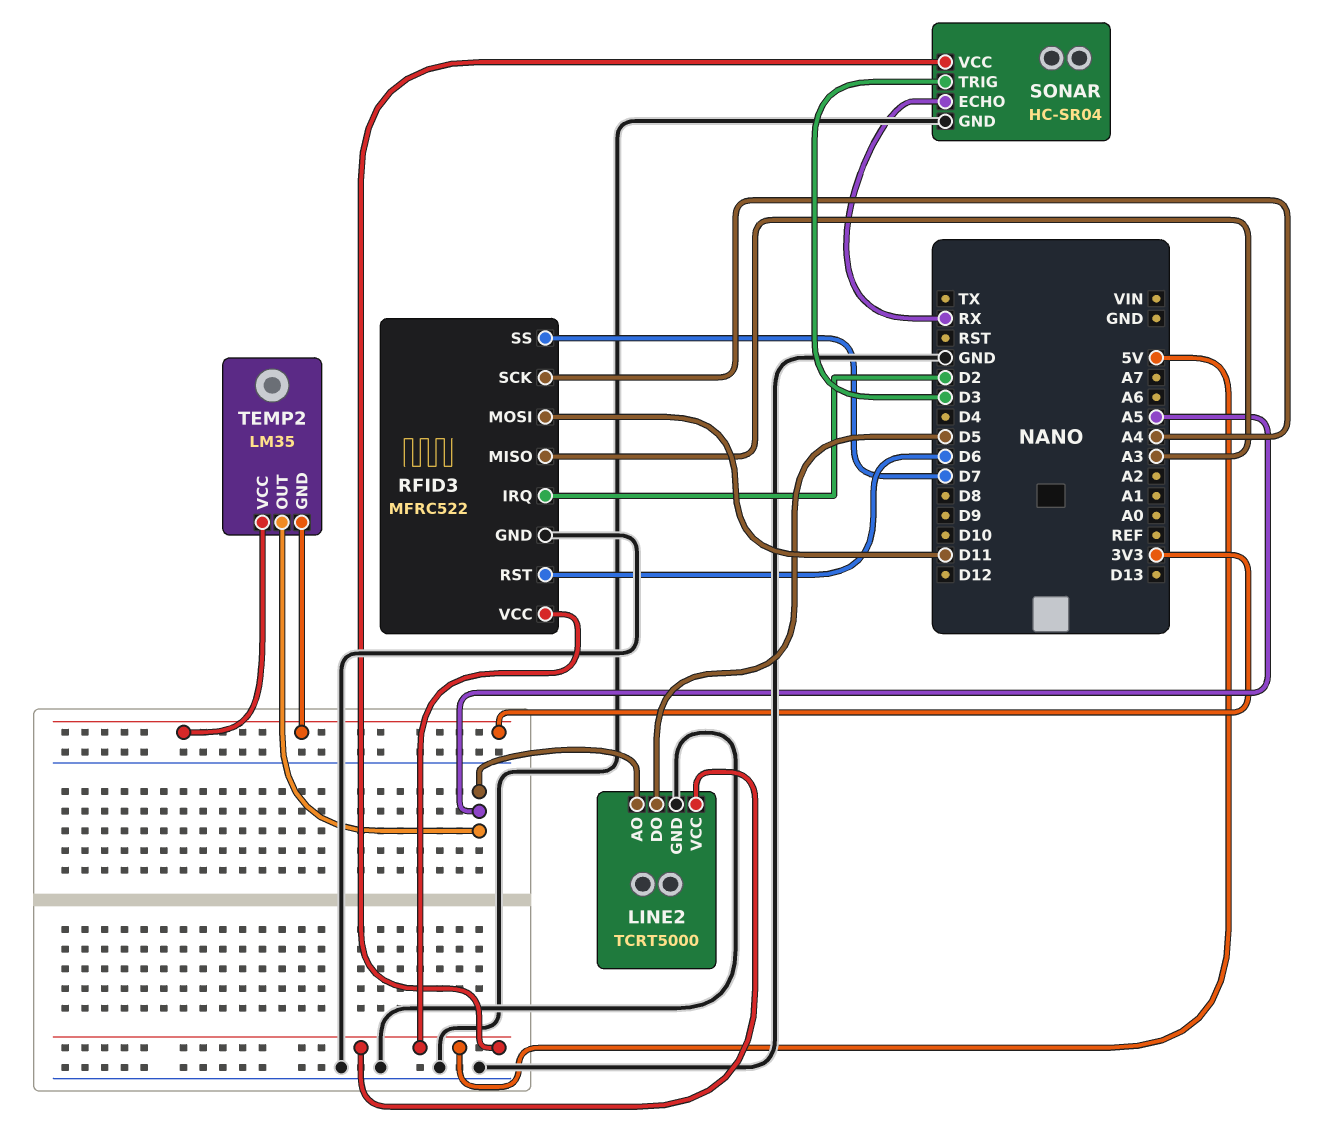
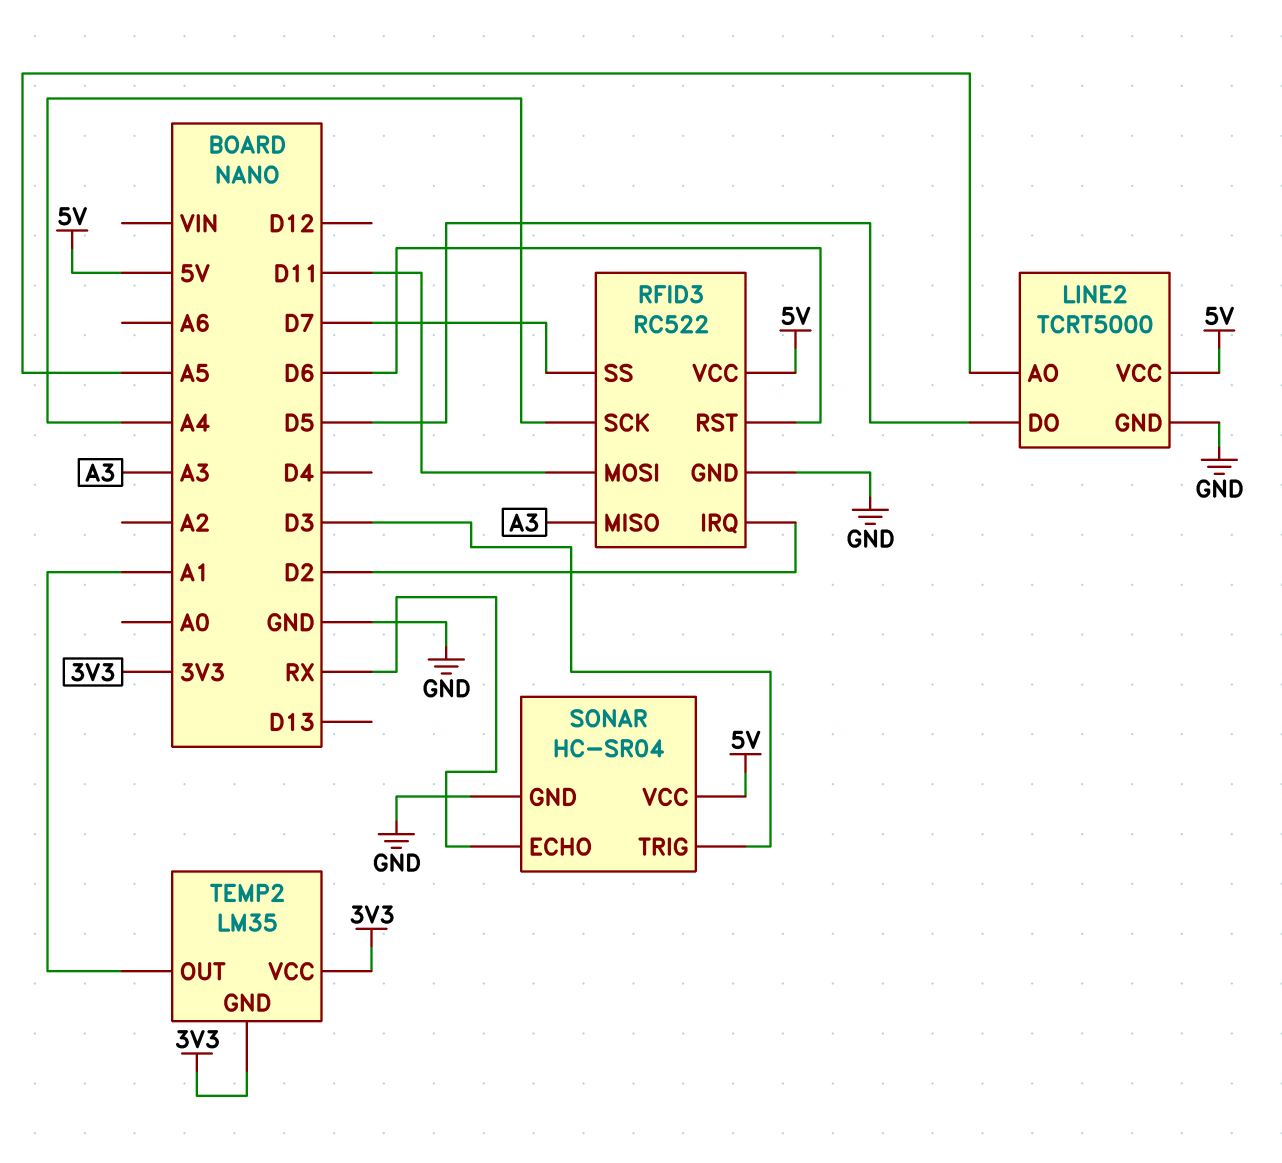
RFID3: MFRC522 -> RC522
TEMP2 pin OUT: A5 -> A1

